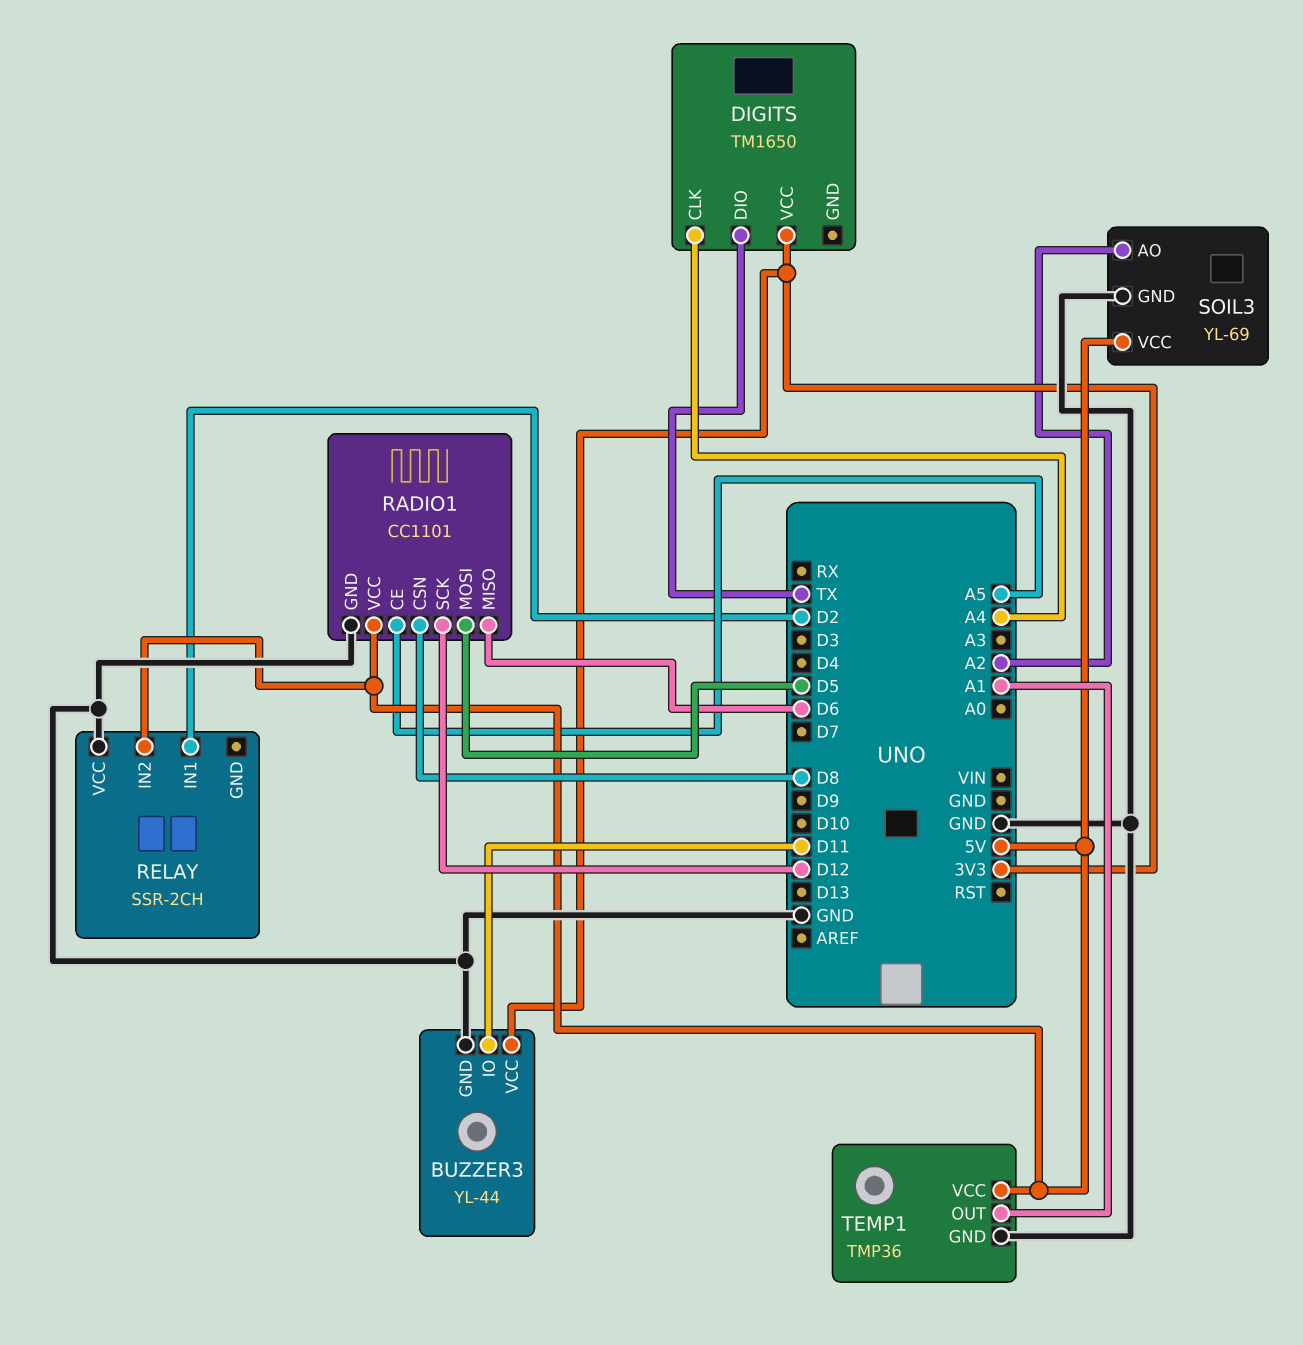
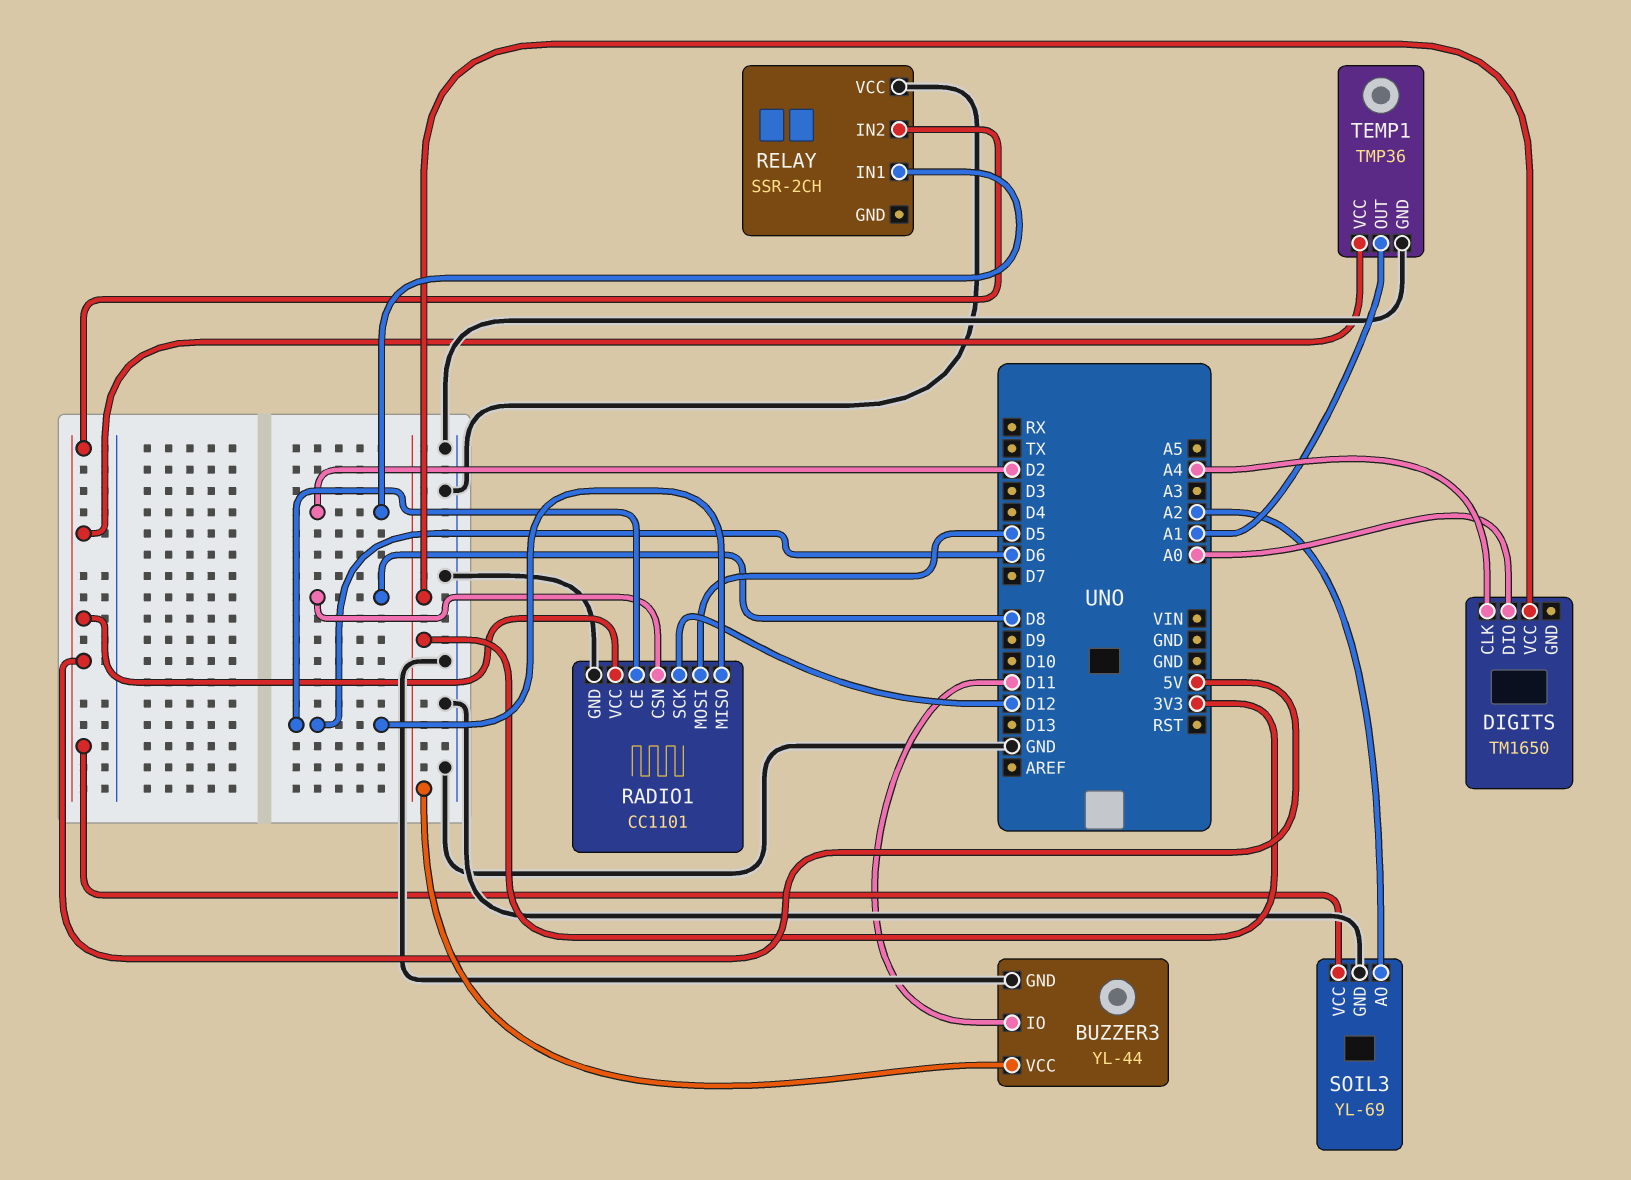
DIGITS pin DIO: TX -> A0
RADIO1 pin CE: A5 -> D6

